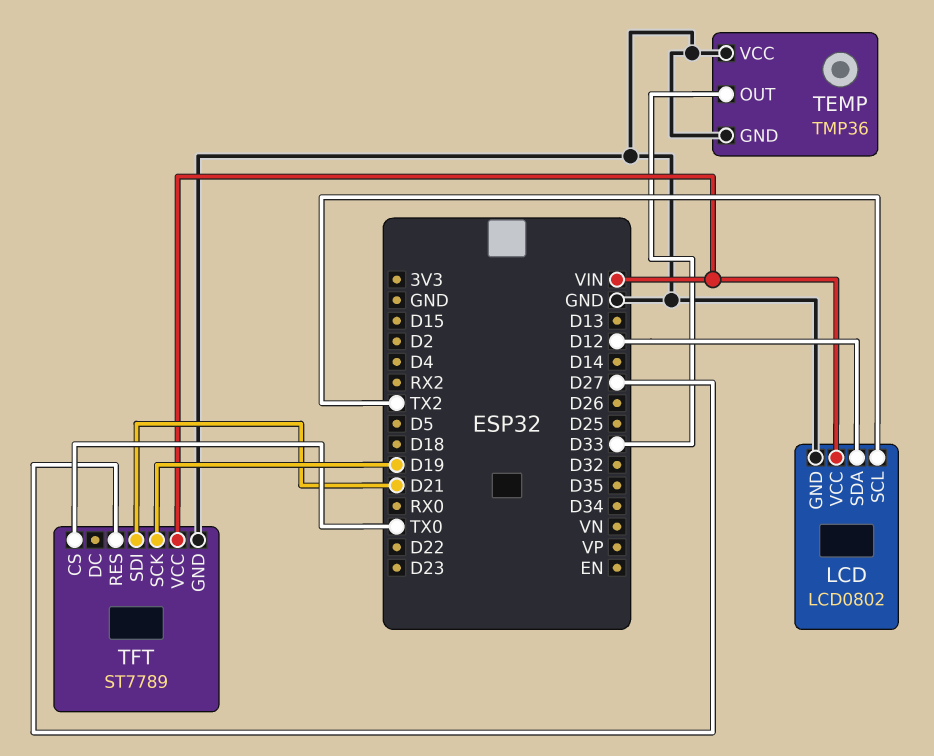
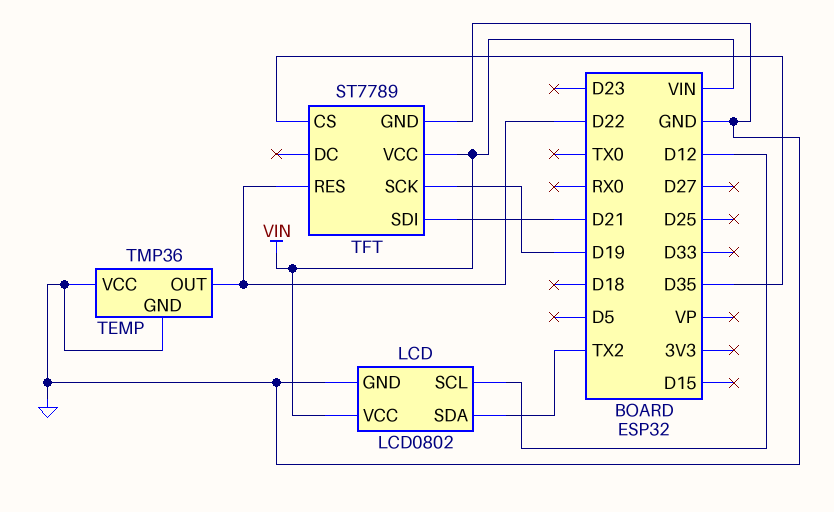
LCD pin SCL: TX2 -> D12
LCD pin SDA: D12 -> TX2
TEMP pin OUT: D33 -> D22
TFT pin CS: TX0 -> D35
TFT pin RES: D27 -> D22

